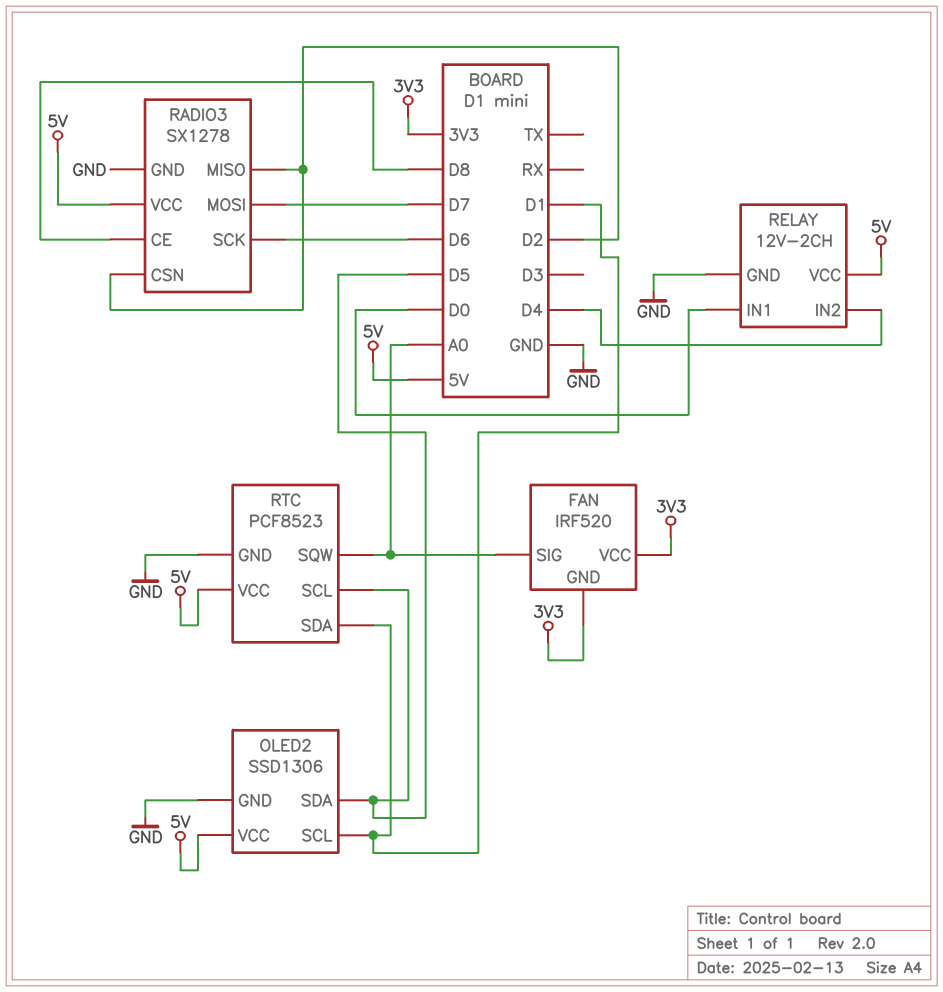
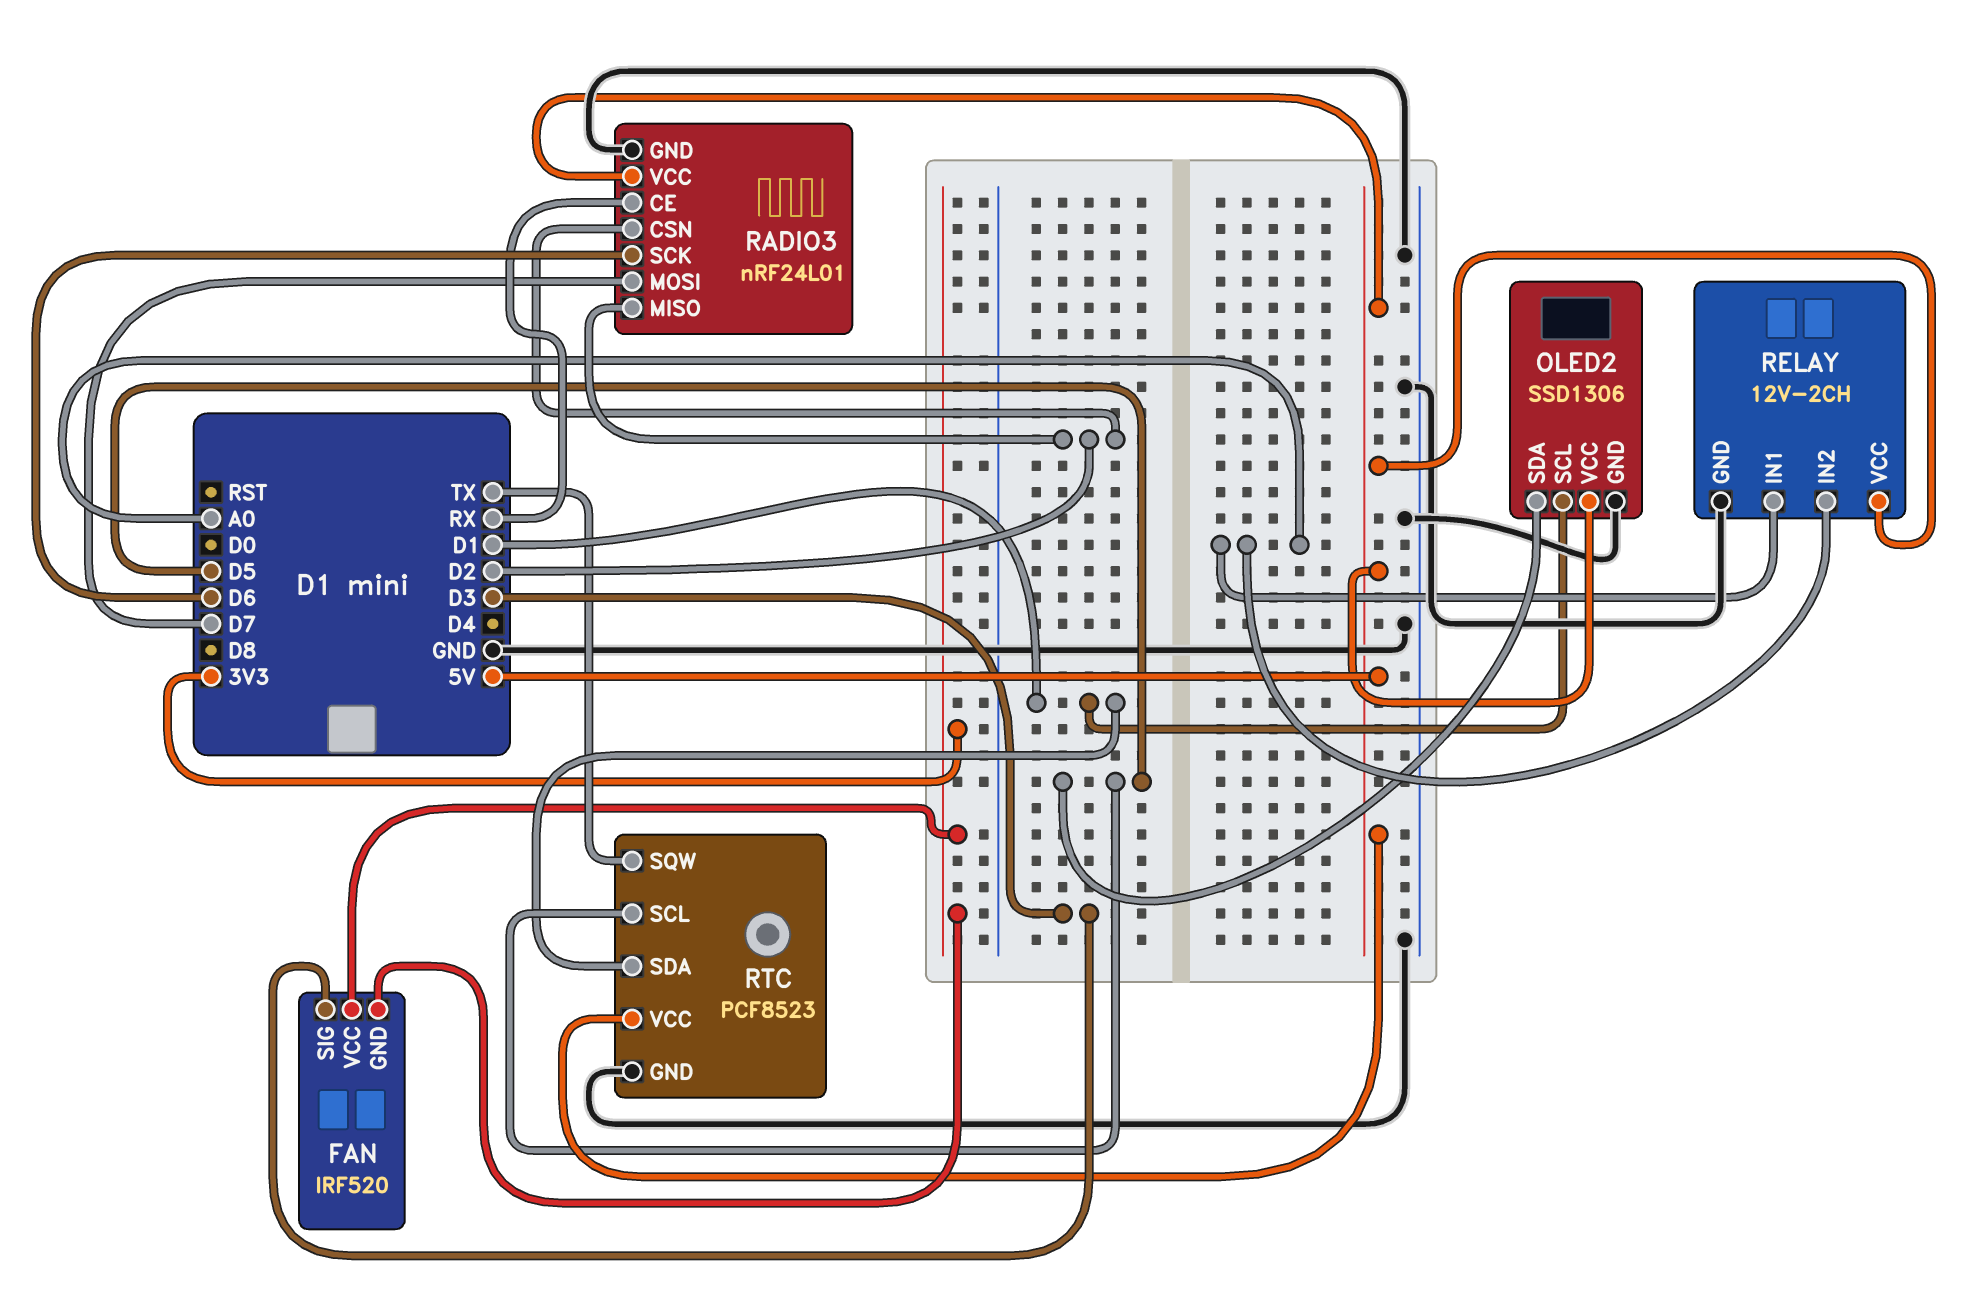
FAN pin SIG: A0 -> D3
RADIO3: SX1278 -> nRF24L01
RADIO3 pin CE: D8 -> RX
RELAY pin IN1: D0 -> A0
RELAY pin IN2: D4 -> A0
RTC pin SQW: A0 -> TX

